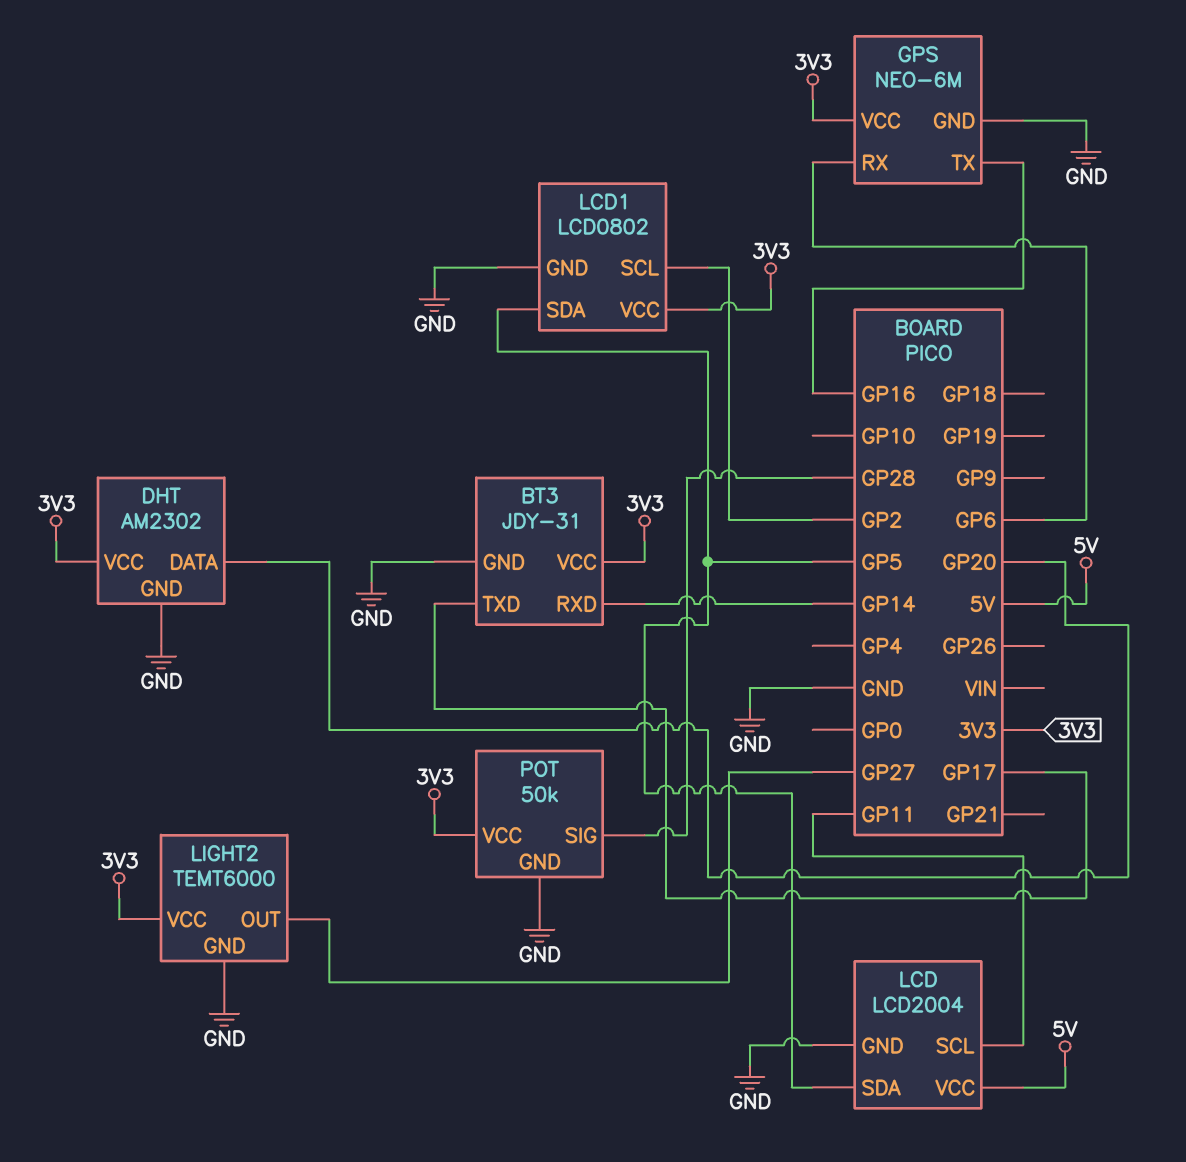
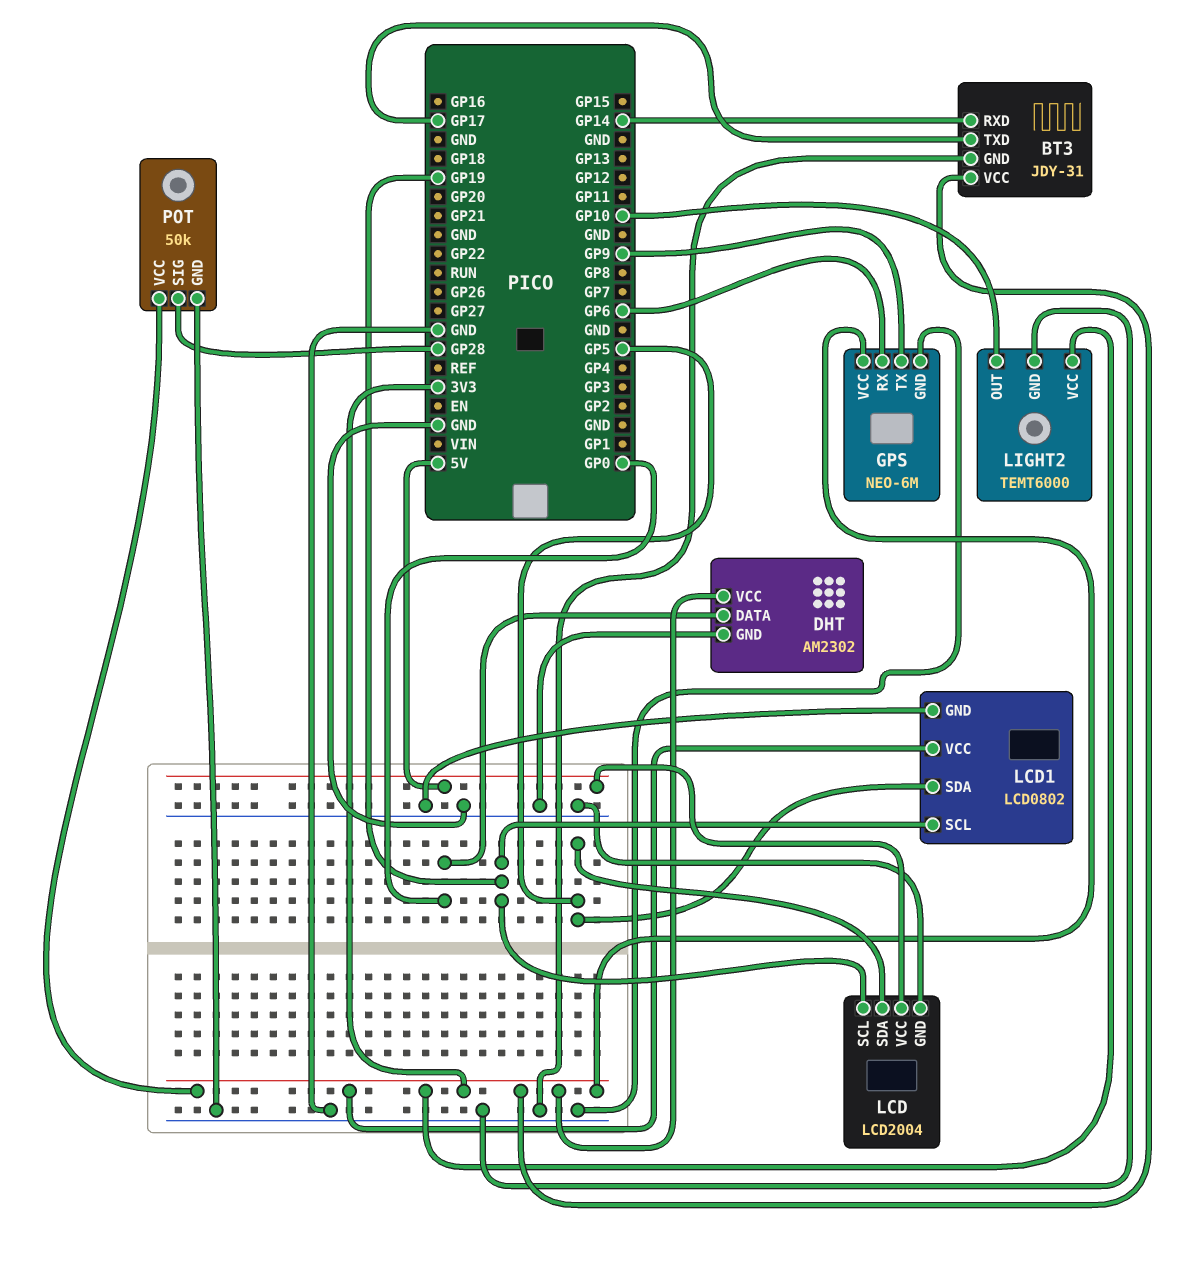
DHT pin DATA: GP20 -> GP0
GPS pin TX: GP16 -> GP9
LCD pin SCL: GP11 -> GP19
LCD1 pin SCL: GP2 -> GP19
LIGHT2 pin OUT: GP27 -> GP10

